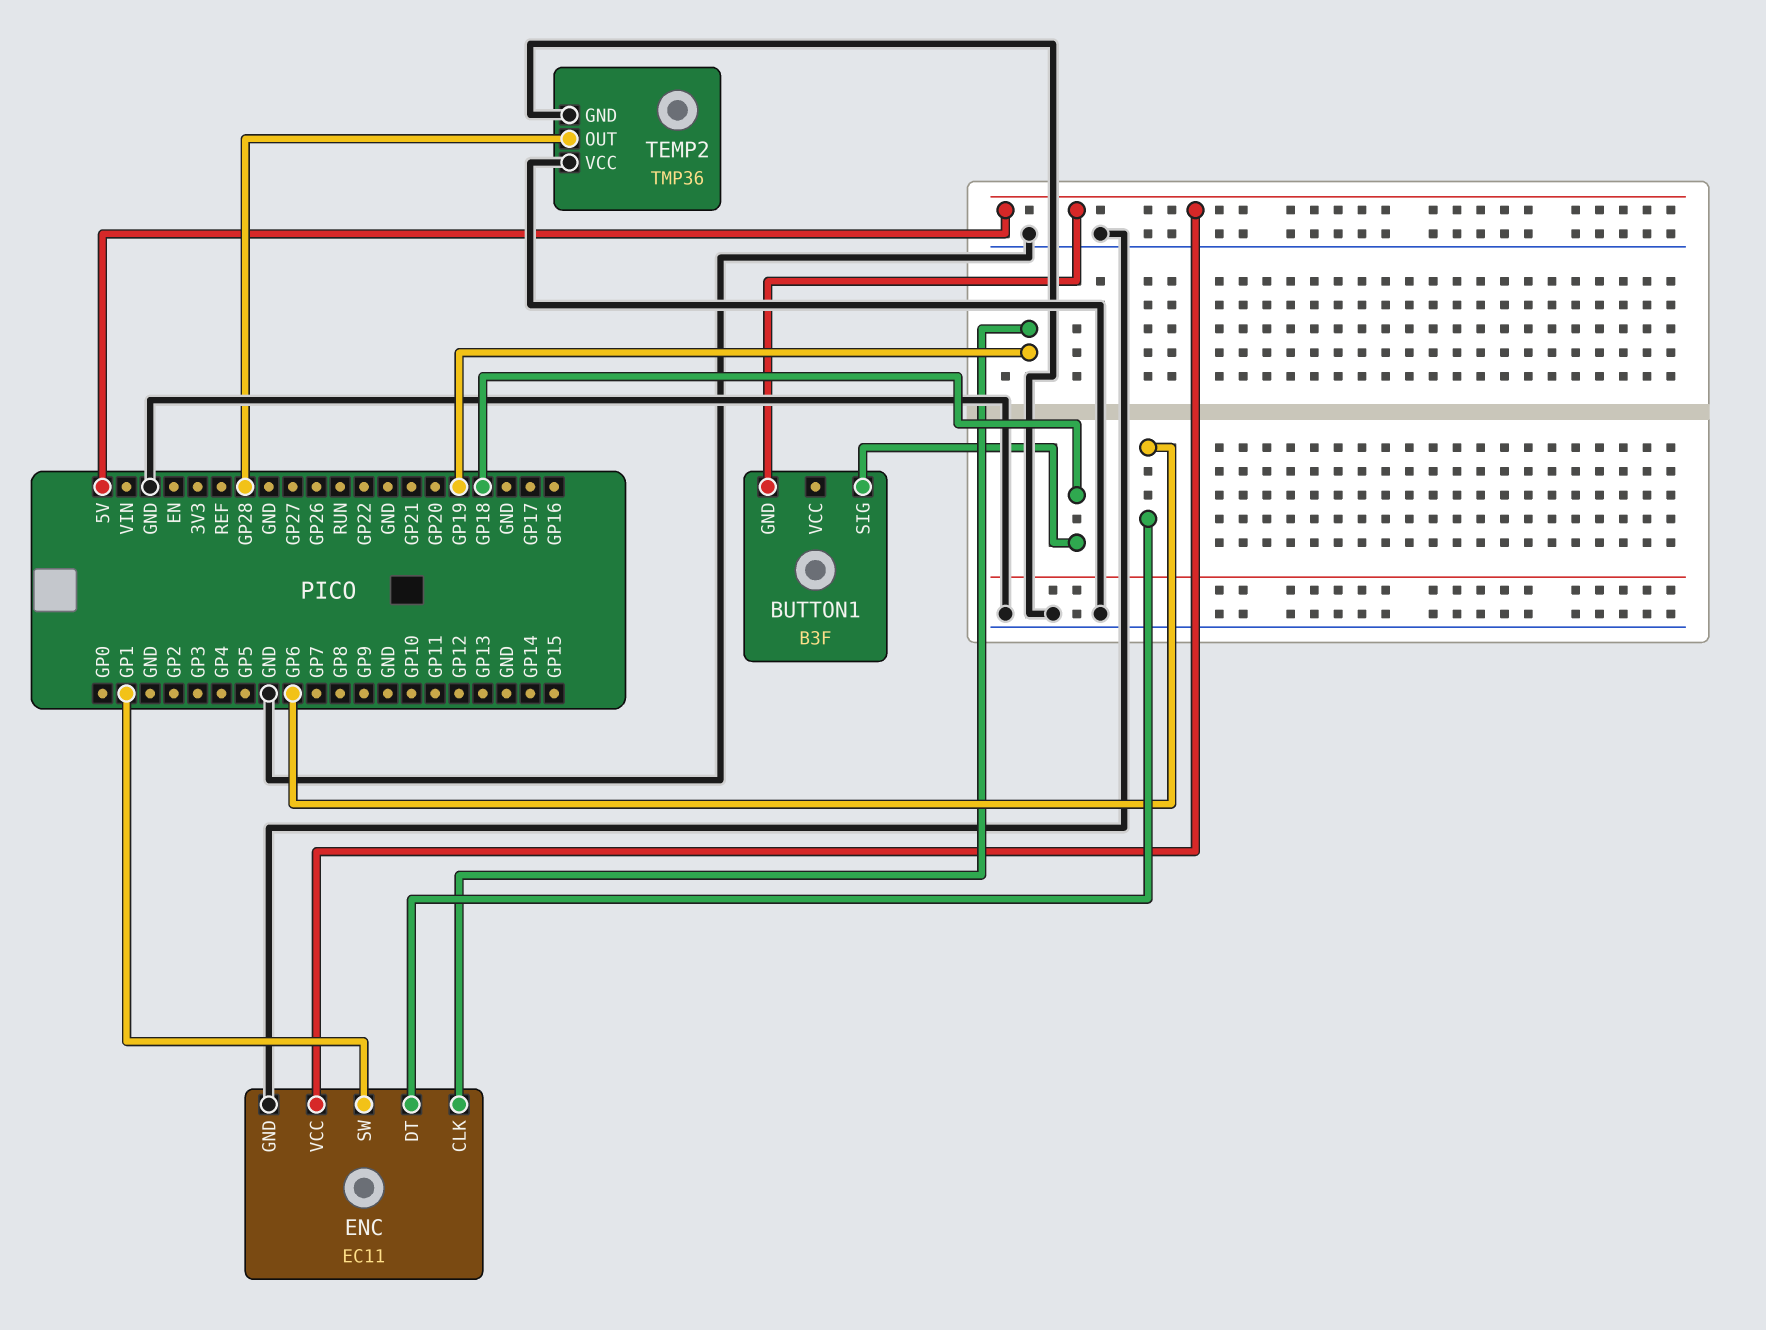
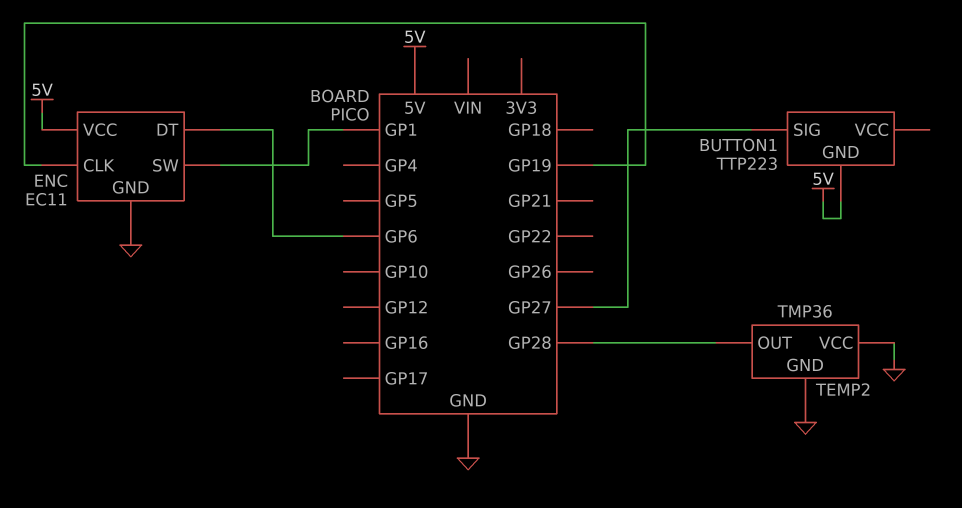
BUTTON1: B3F -> TTP223
BUTTON1 pin SIG: GP18 -> GP27

